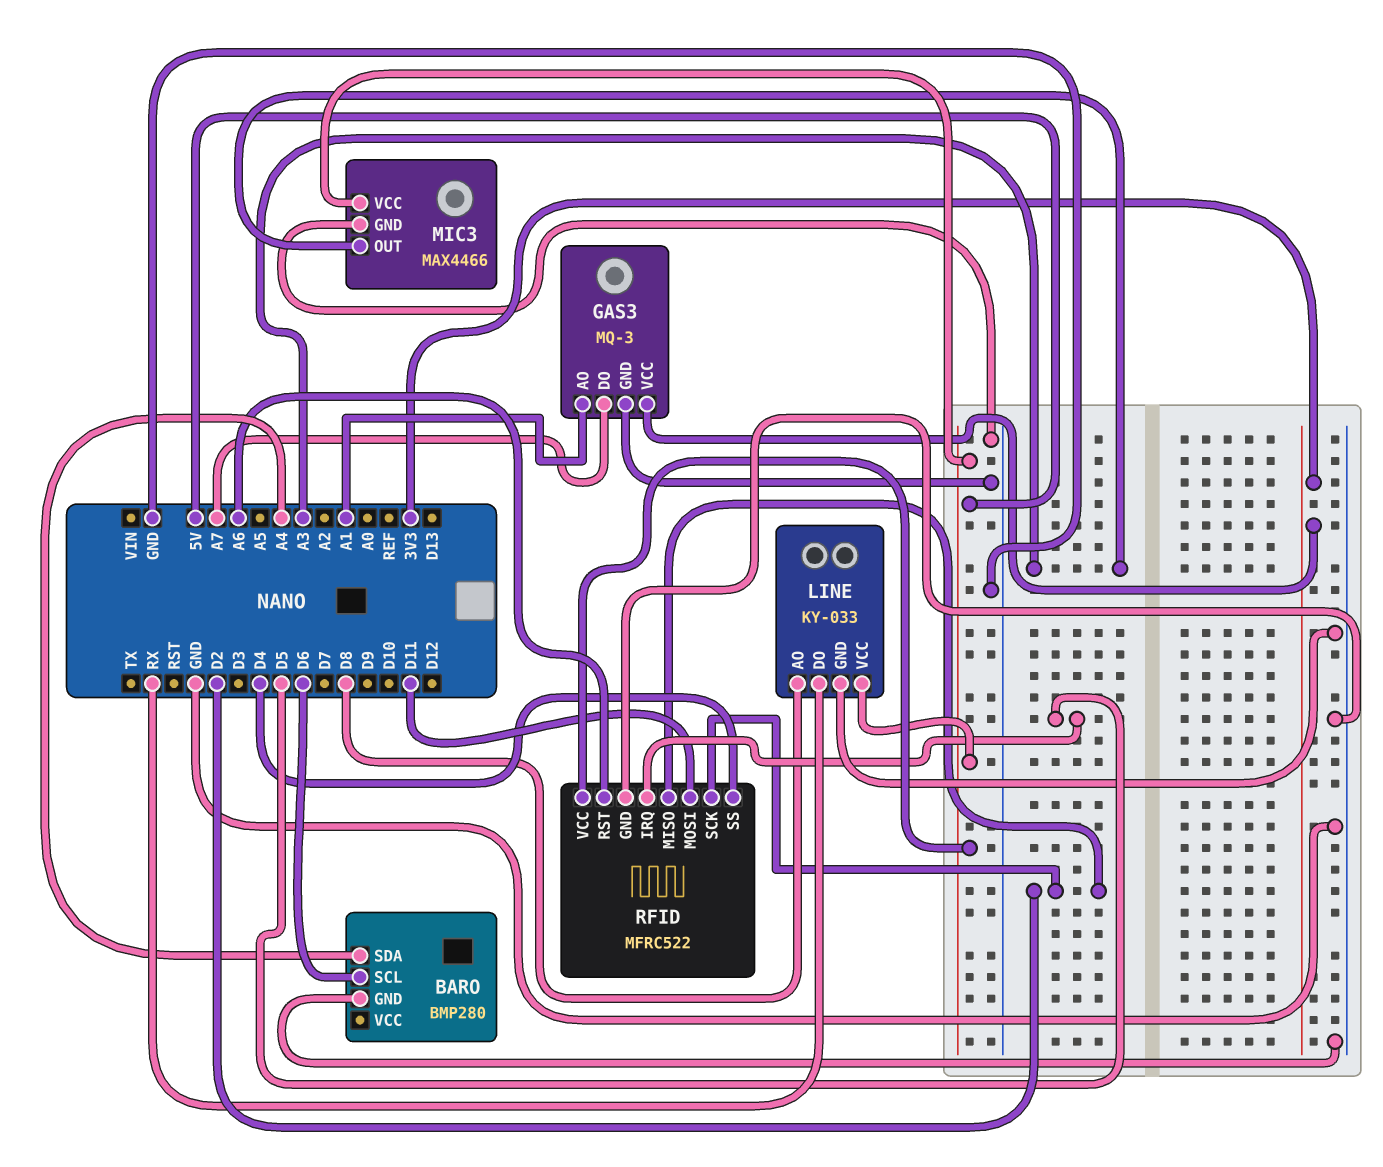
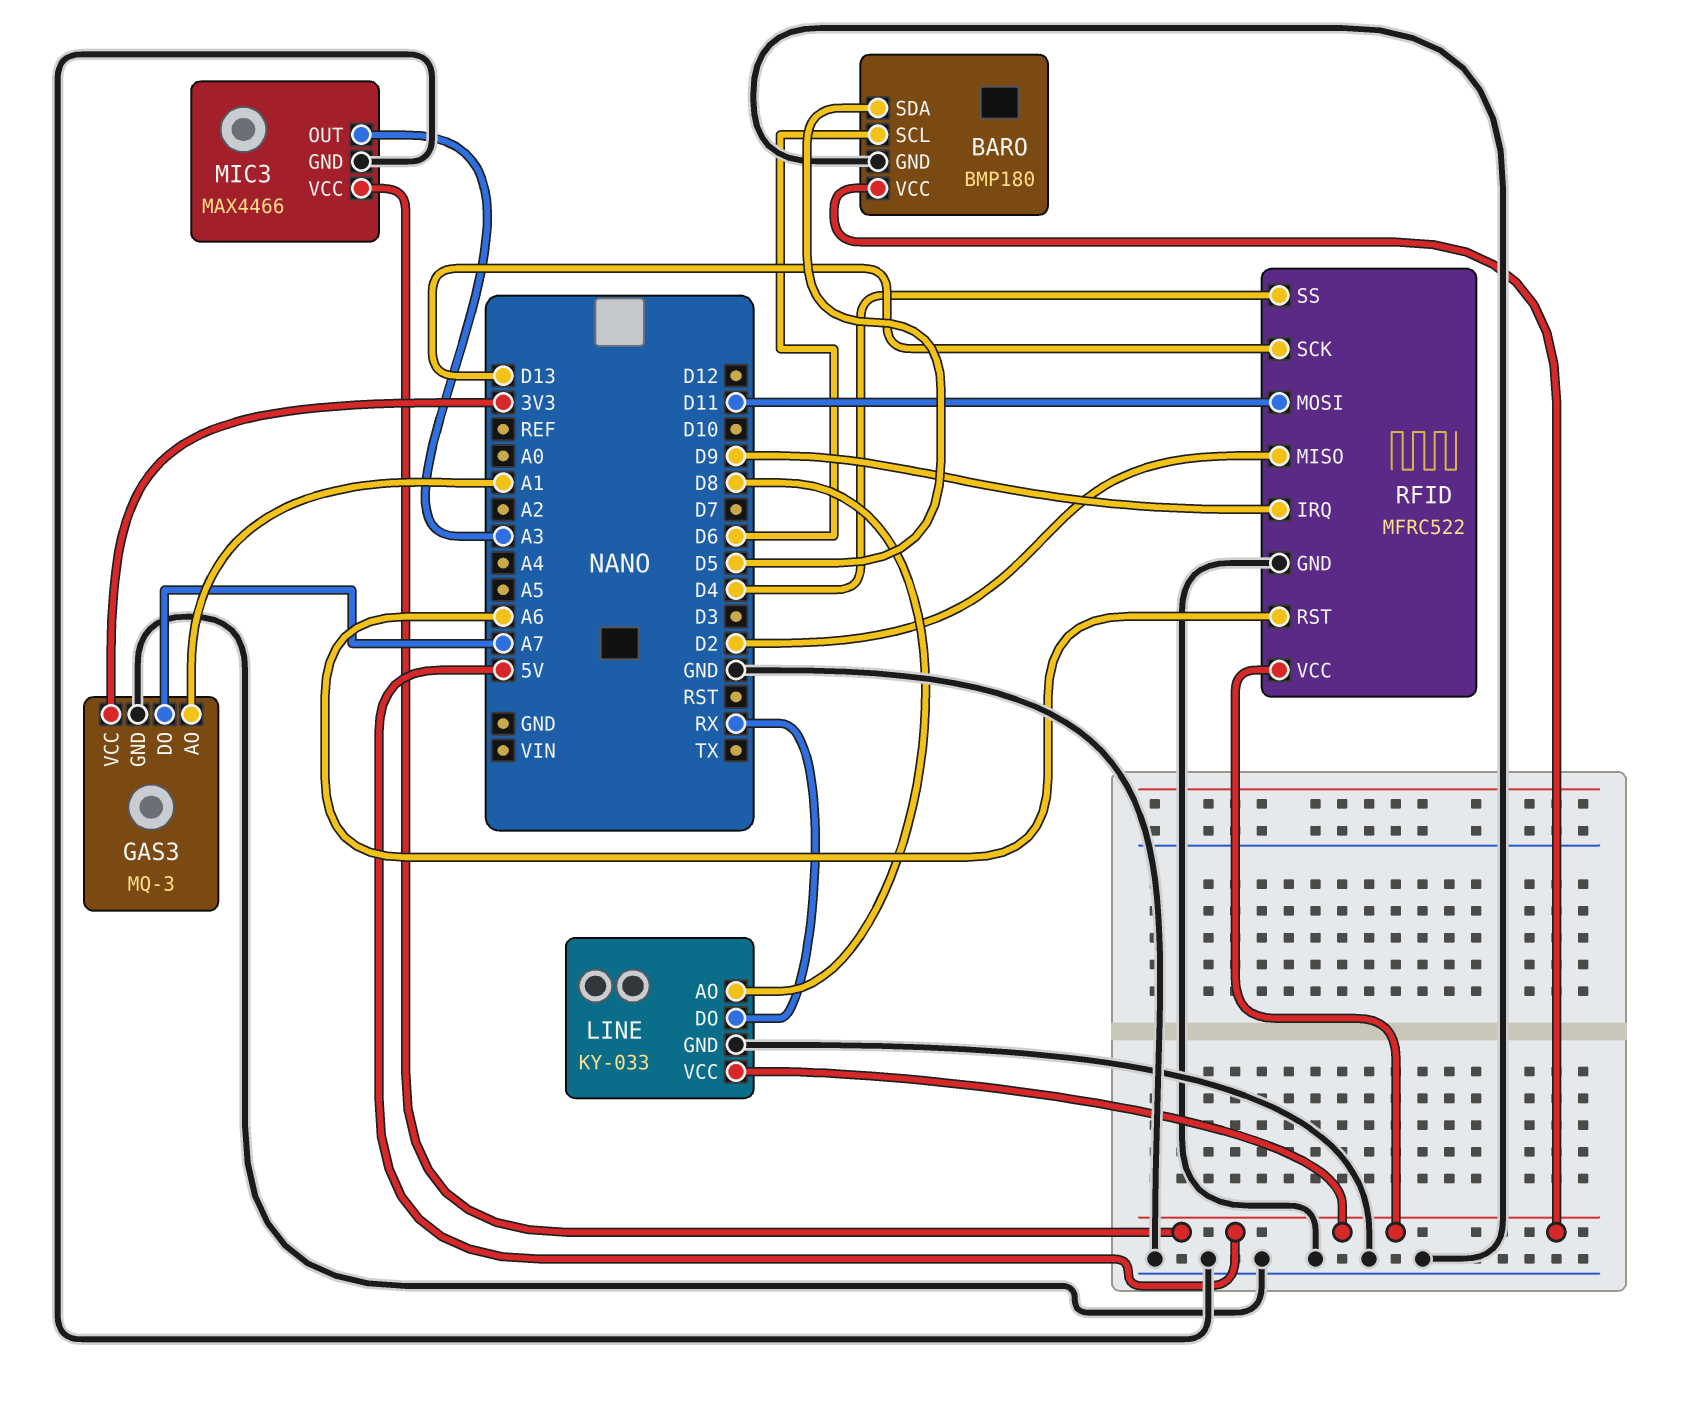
BARO: BMP280 -> BMP180
BARO pin SDA: A4 -> D5
BARO pin VCC: none -> 5V
RFID pin IRQ: D5 -> D9
RFID pin SCK: D2 -> D13

